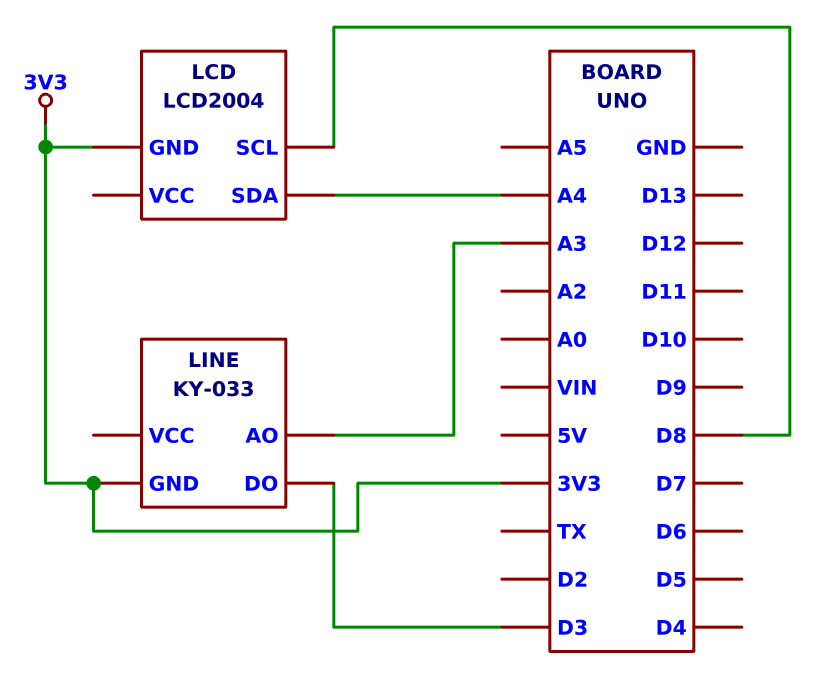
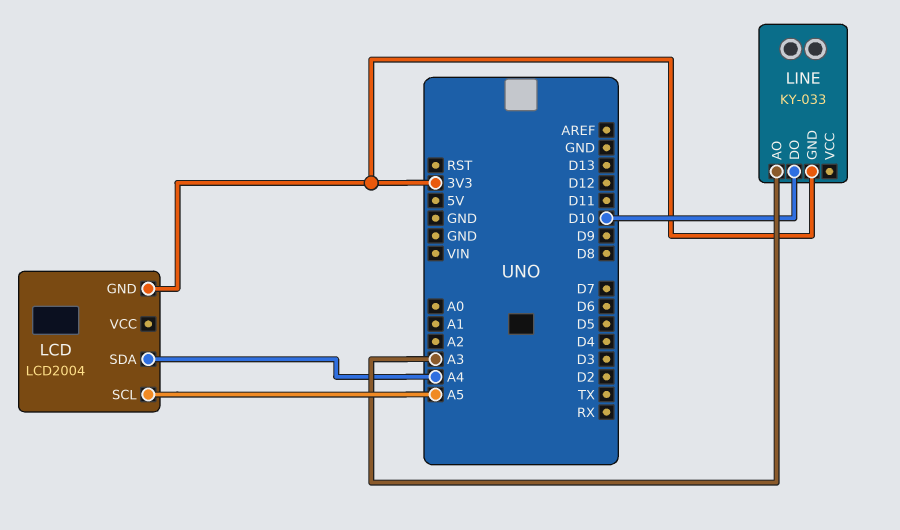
LCD pin SCL: D8 -> A5
LINE pin DO: D3 -> D10

